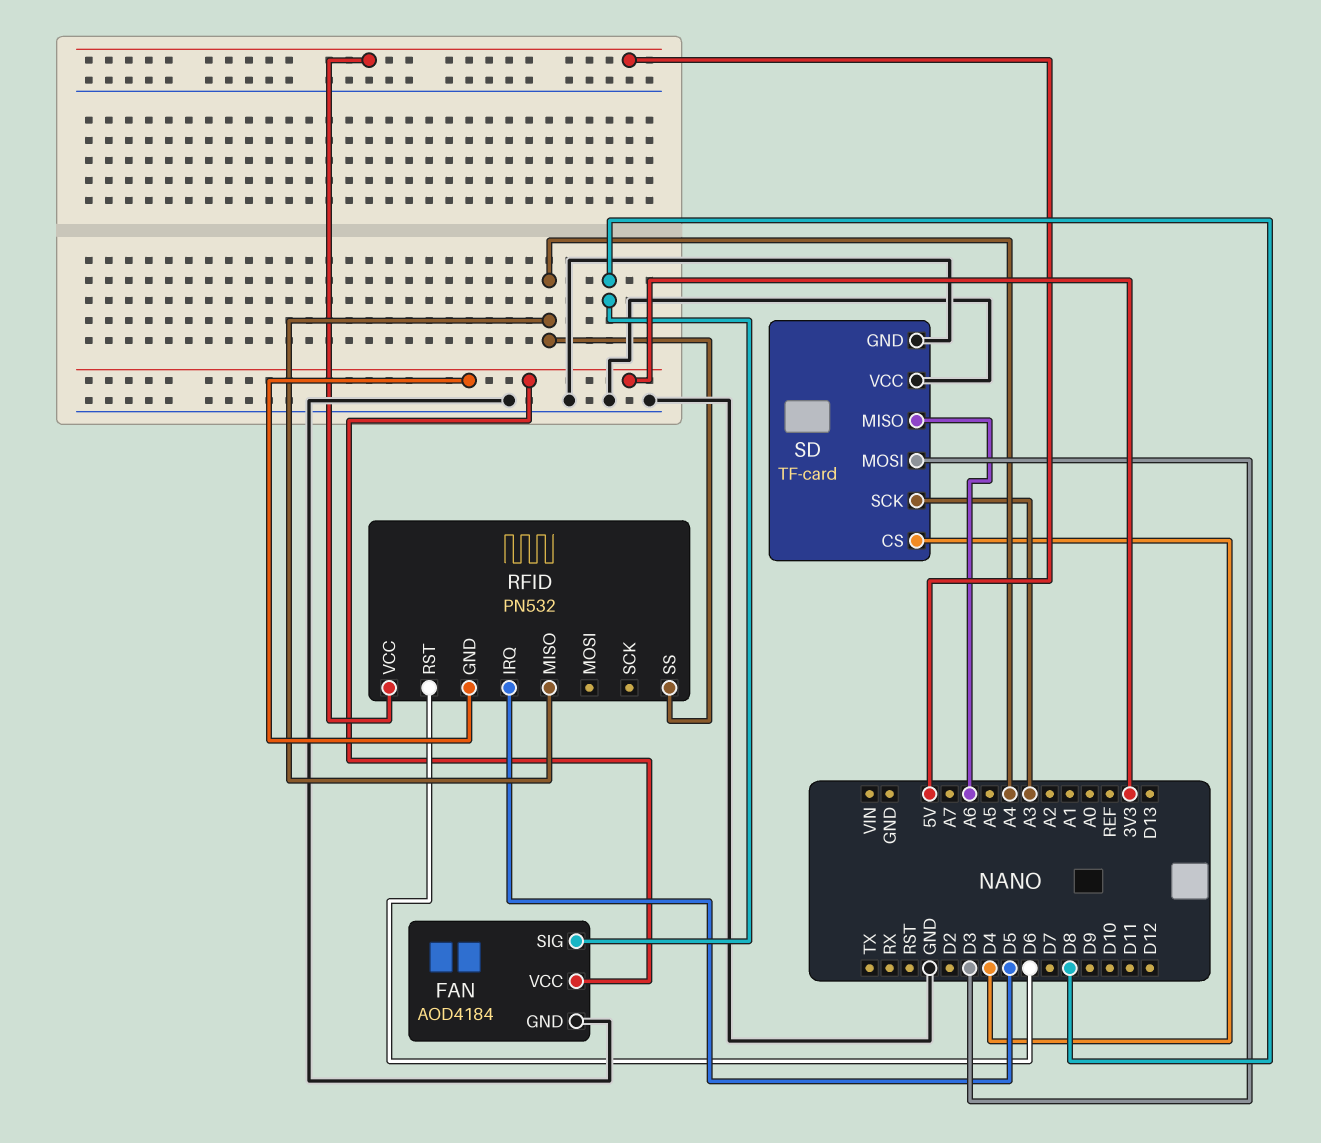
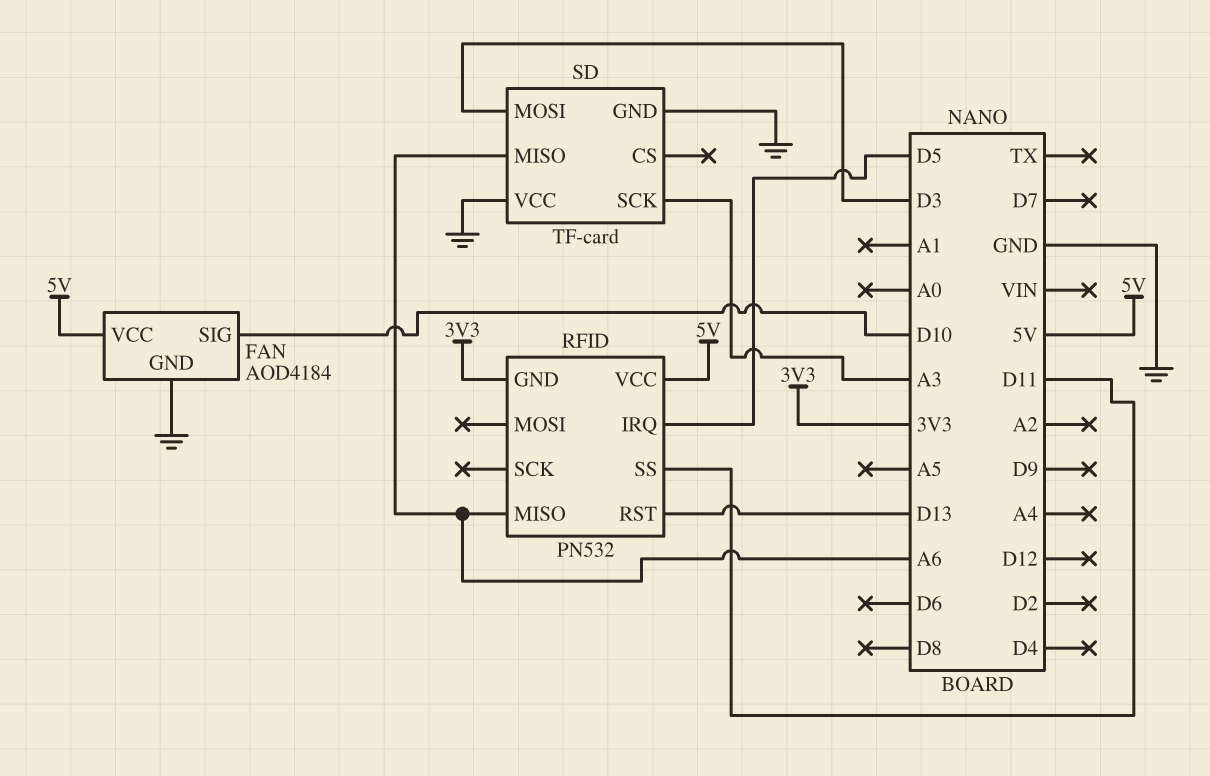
FAN pin SIG: D8 -> D10
FAN pin VCC: 3V3 -> 5V
RFID pin MISO: A4 -> A6
RFID pin RST: D6 -> D13
RFID pin SS: A4 -> D11
SD pin CS: D4 -> none

